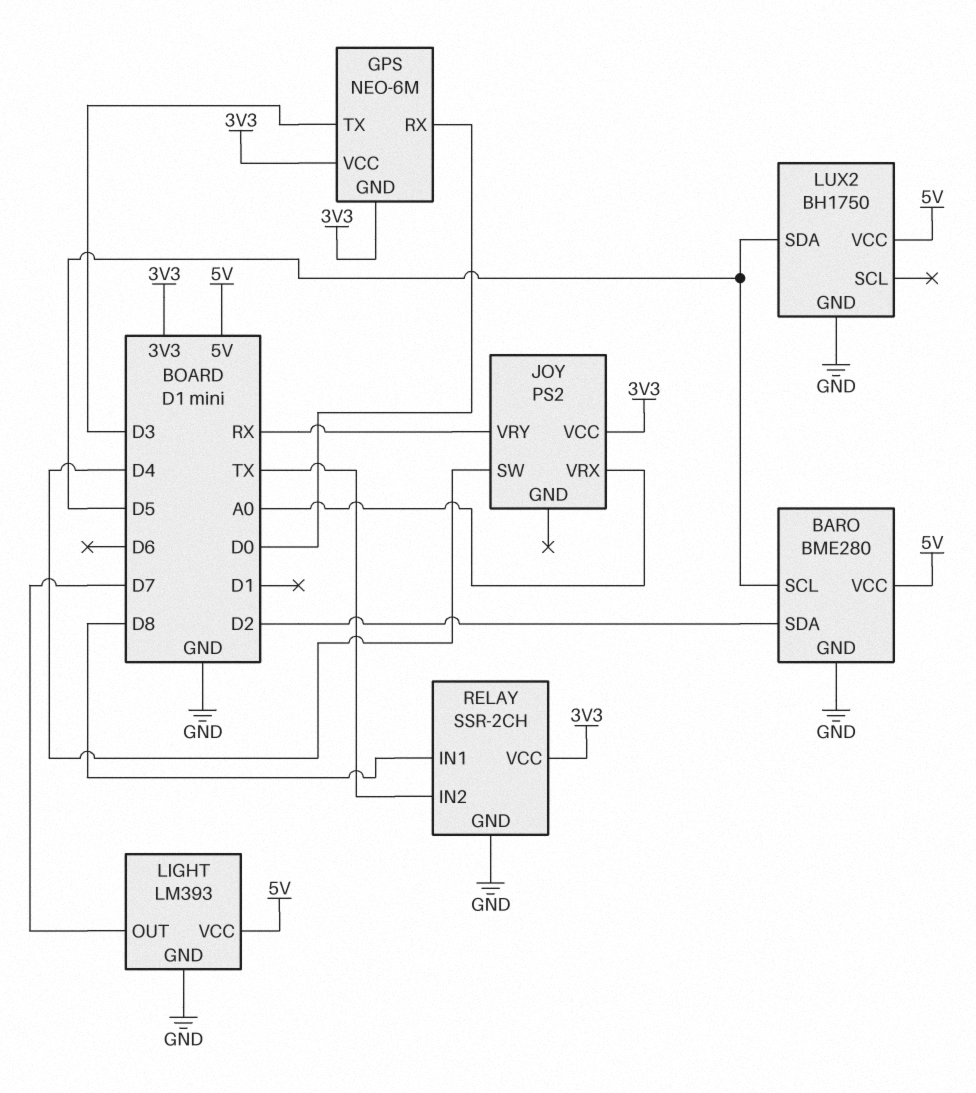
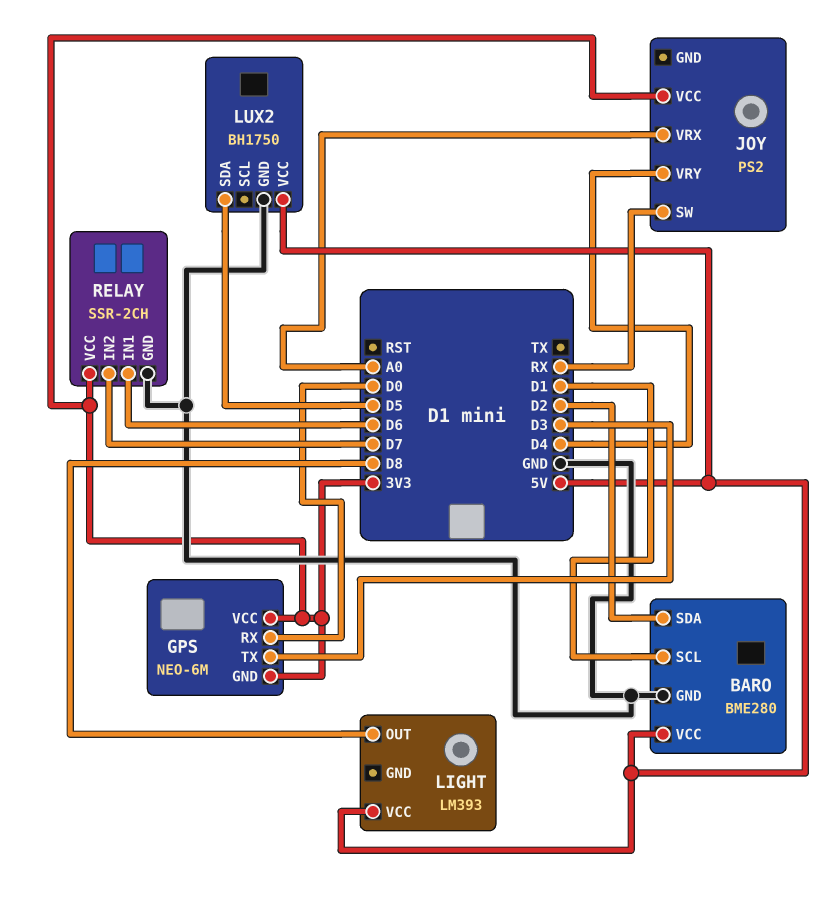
BARO pin SCL: D5 -> D1
JOY pin SW: D4 -> RX
JOY pin VRY: RX -> D4
LIGHT pin GND: GND -> none
LIGHT pin OUT: D7 -> D8
RELAY pin IN1: D8 -> D6
RELAY pin IN2: TX -> D7

